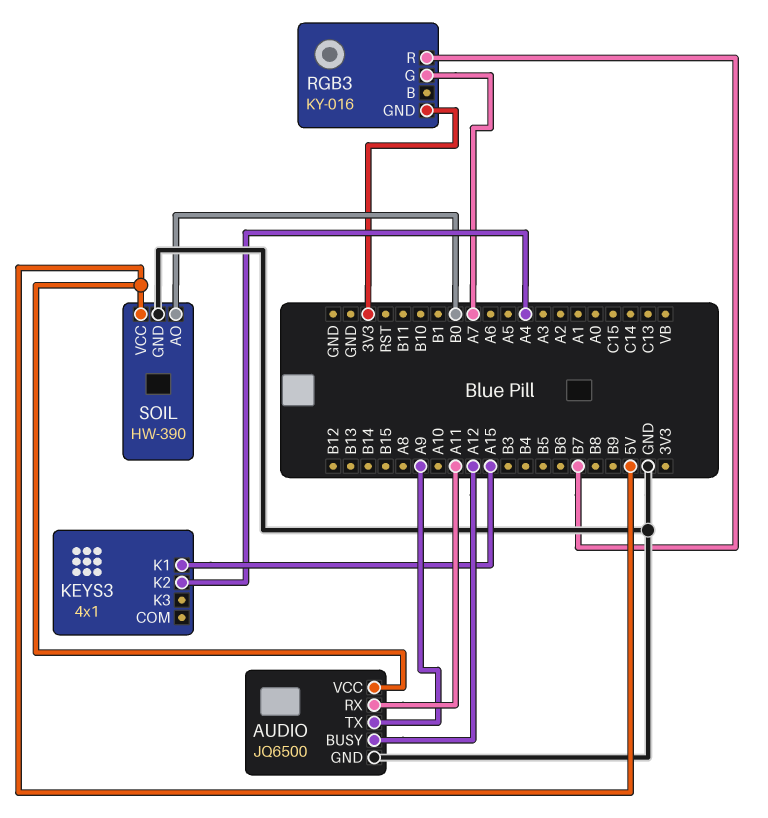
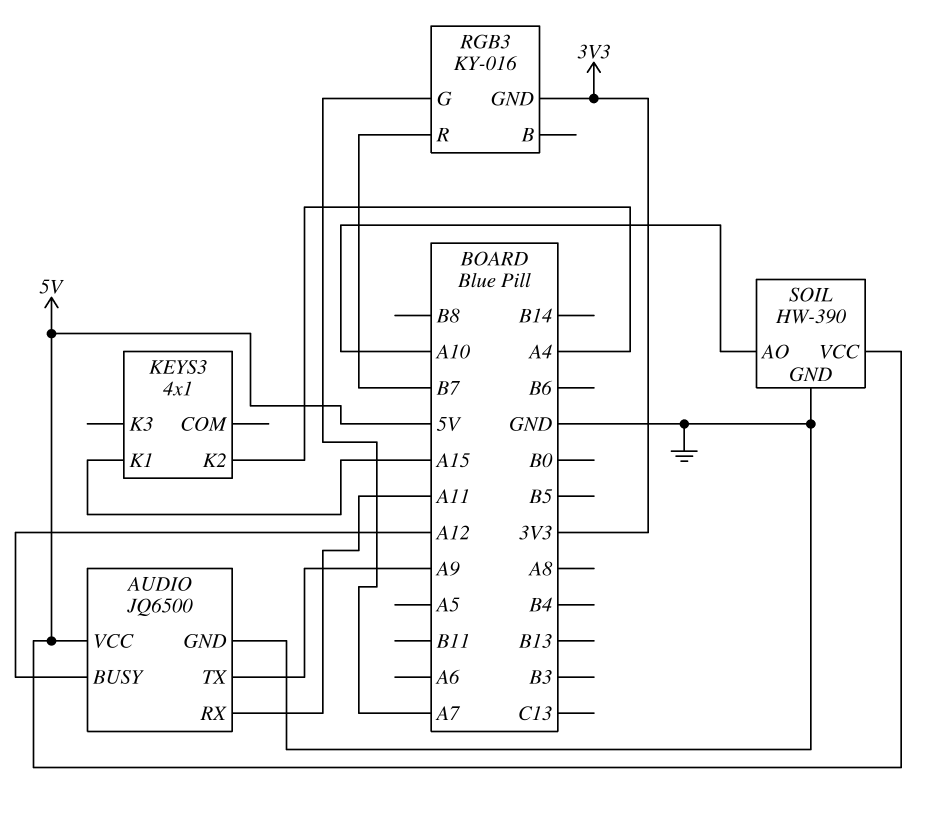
SOIL pin AO: B0 -> A10

